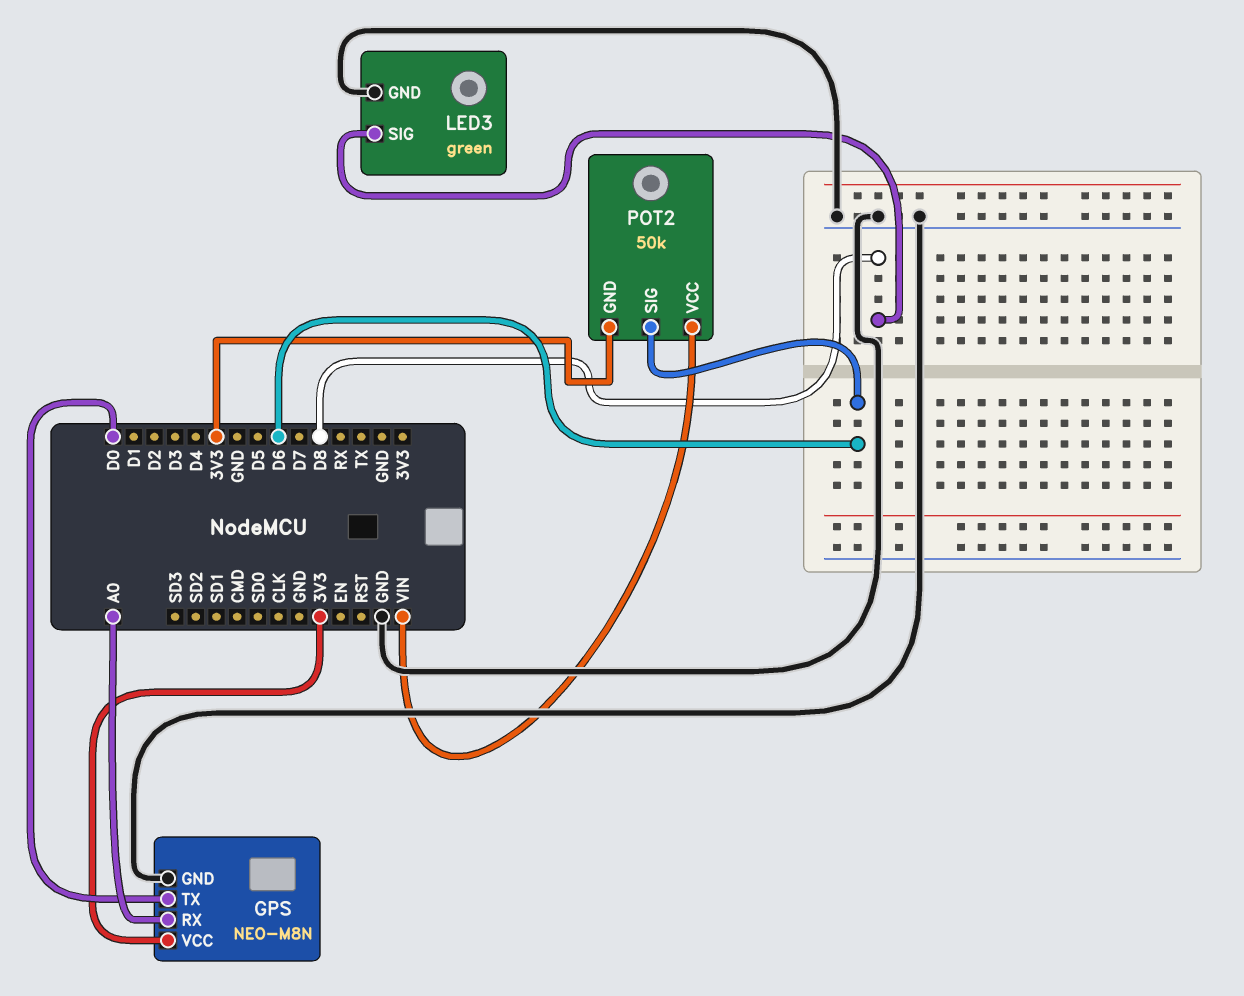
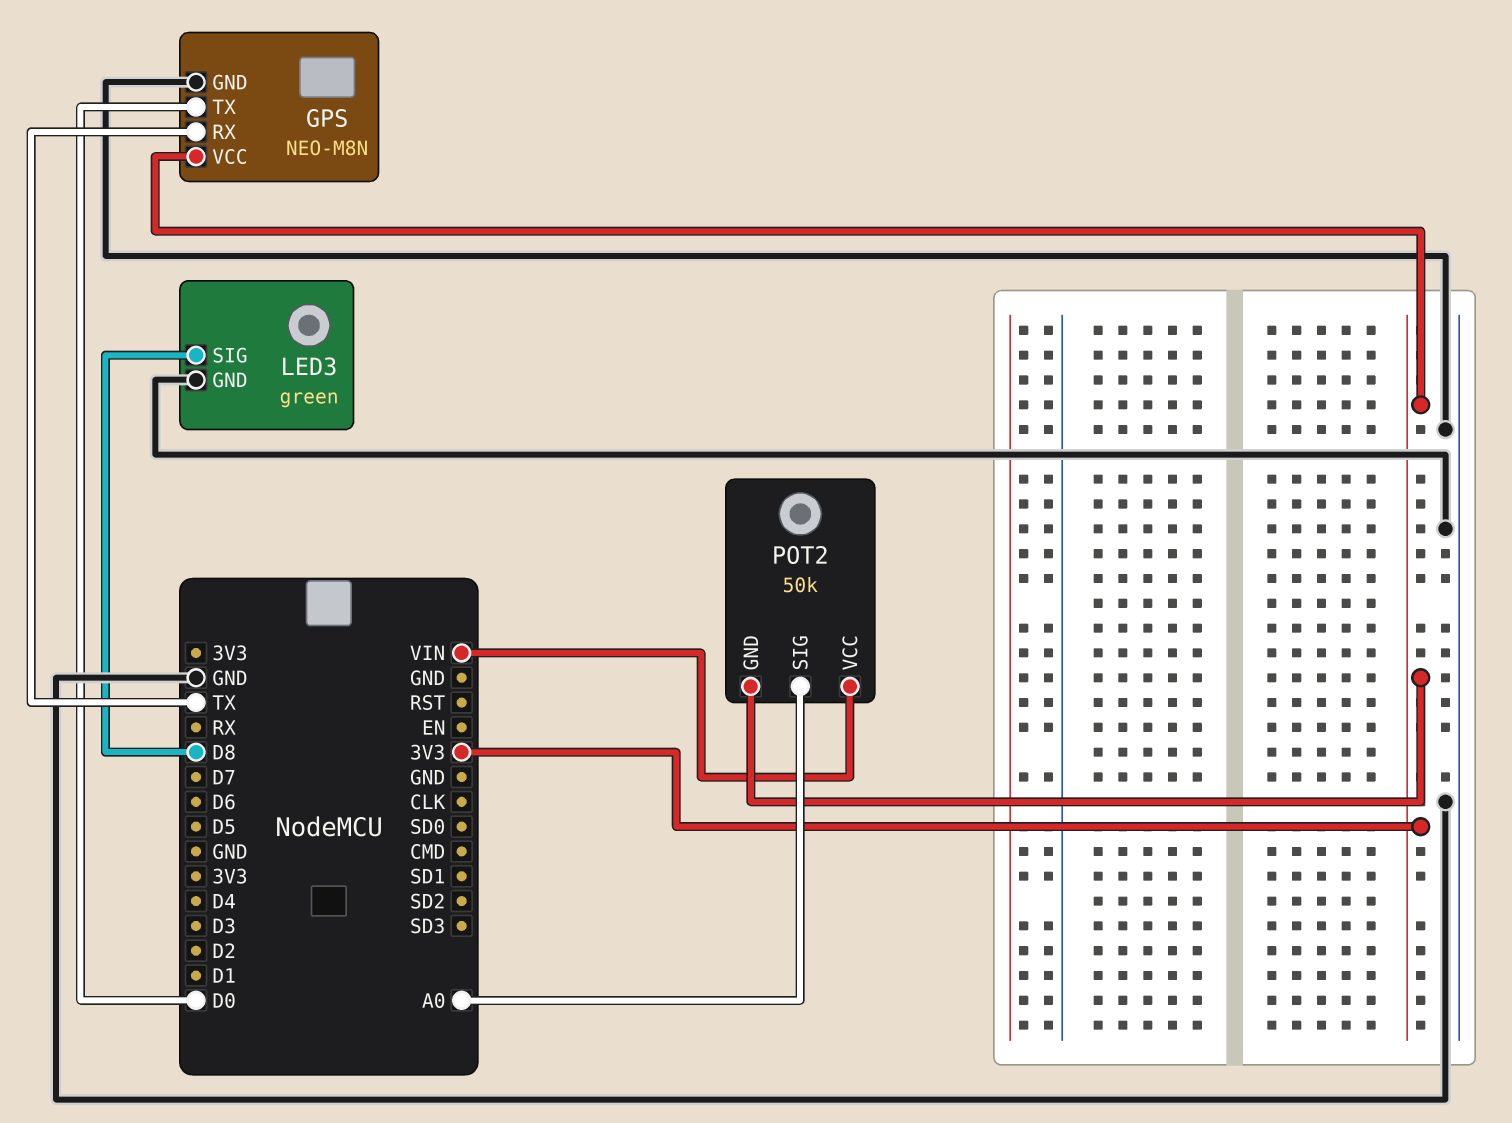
GPS pin RX: A0 -> TX
POT2 pin SIG: D6 -> A0

